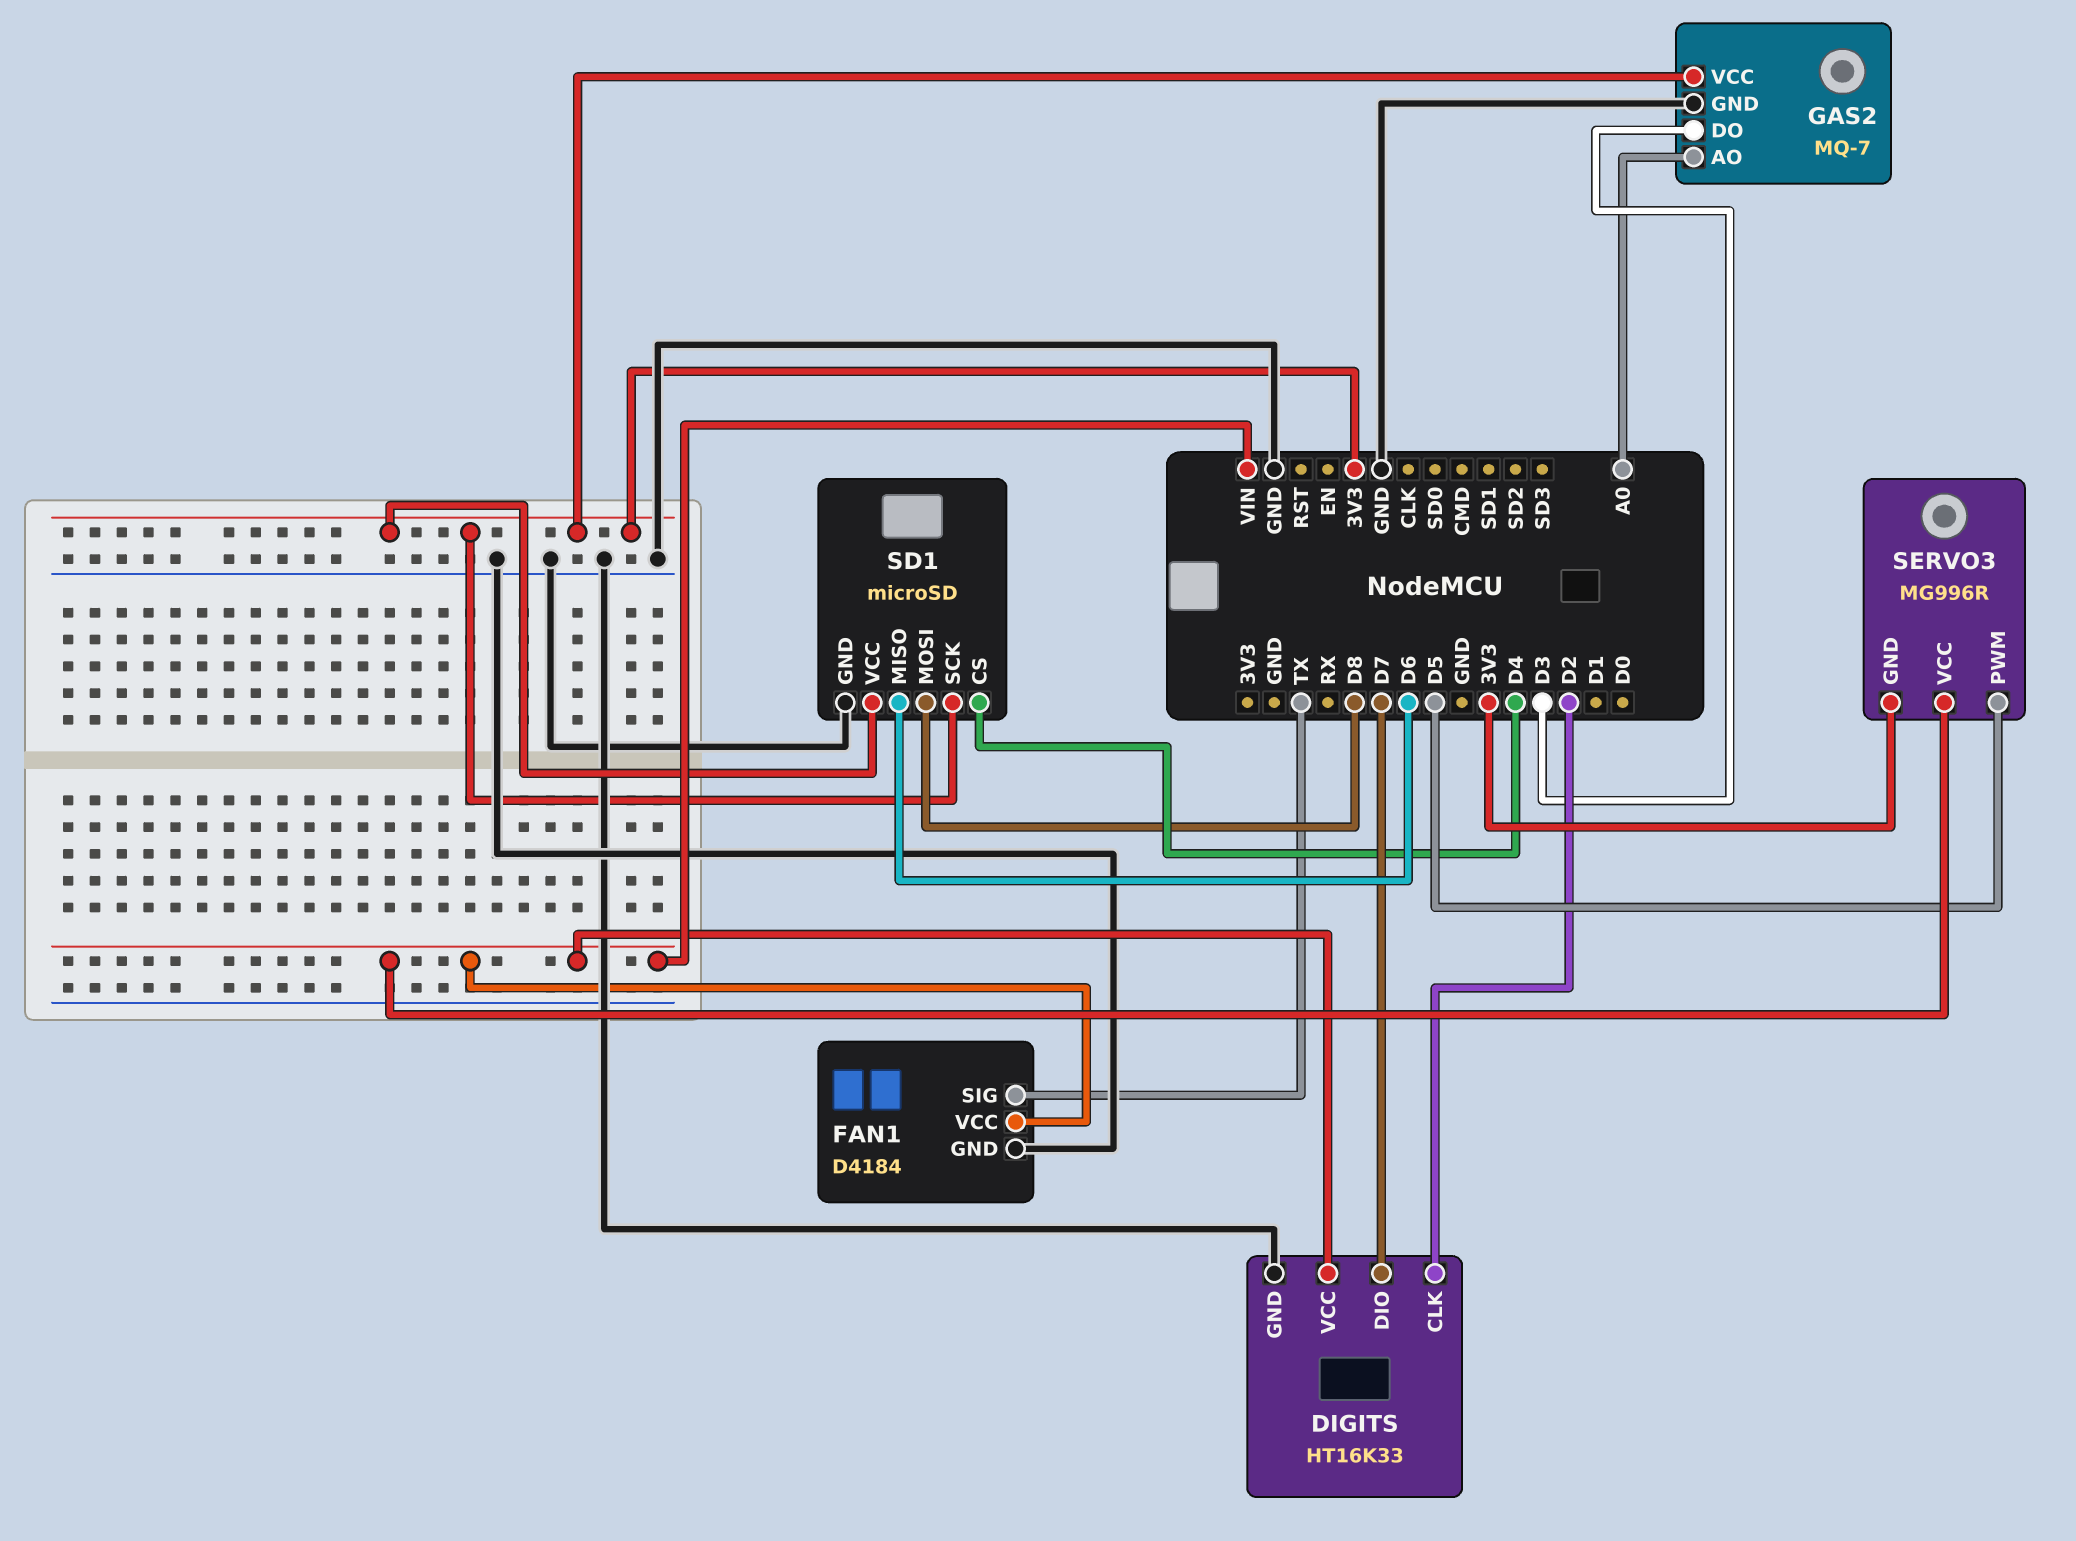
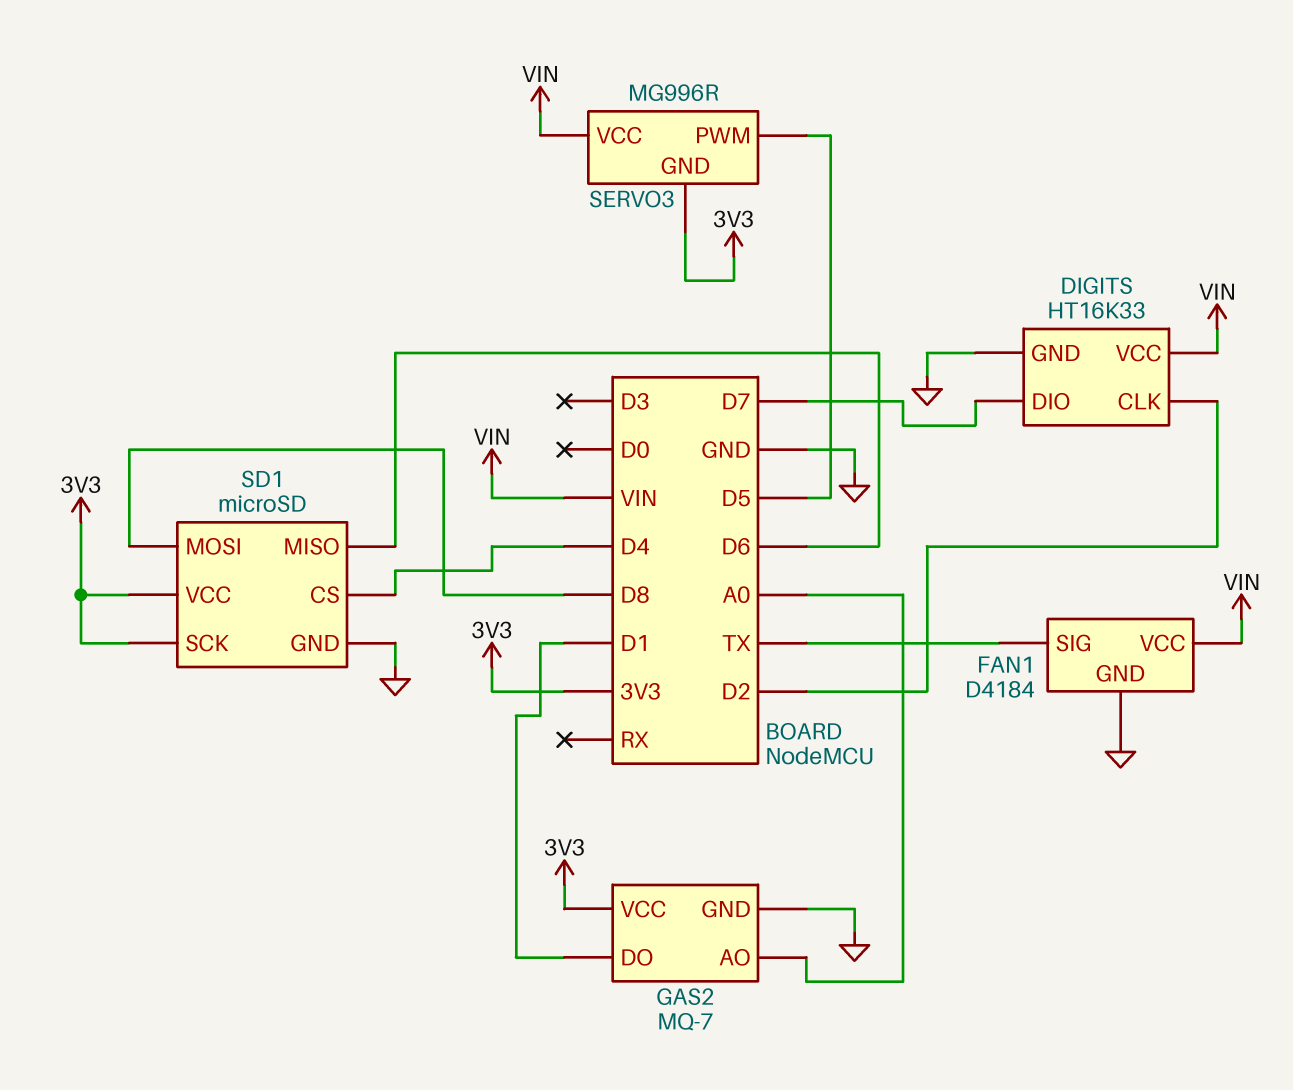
GAS2 pin DO: D3 -> D1

